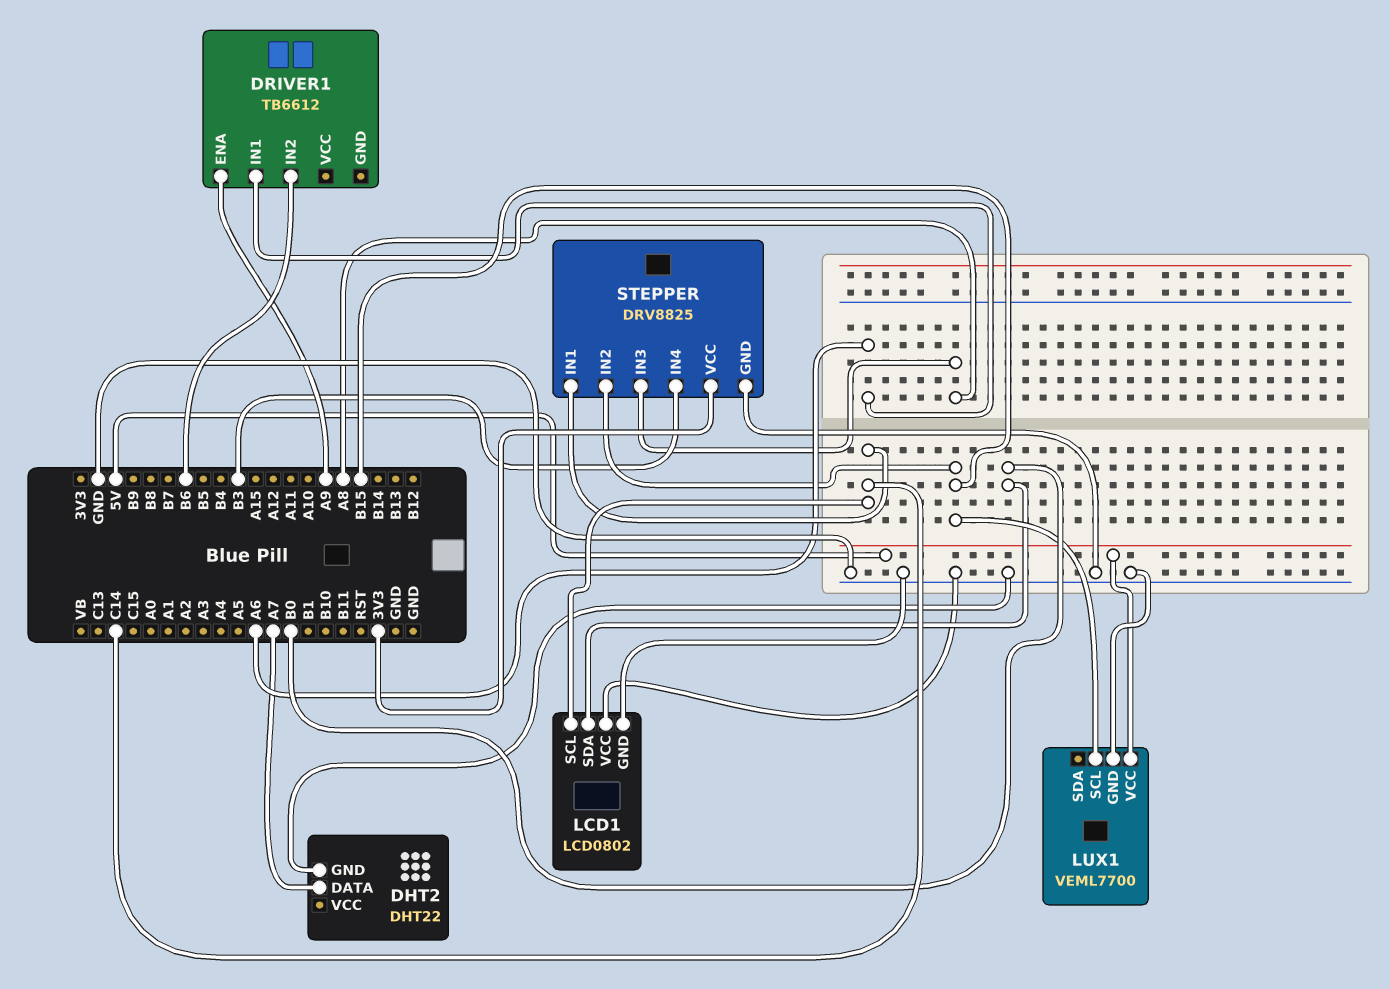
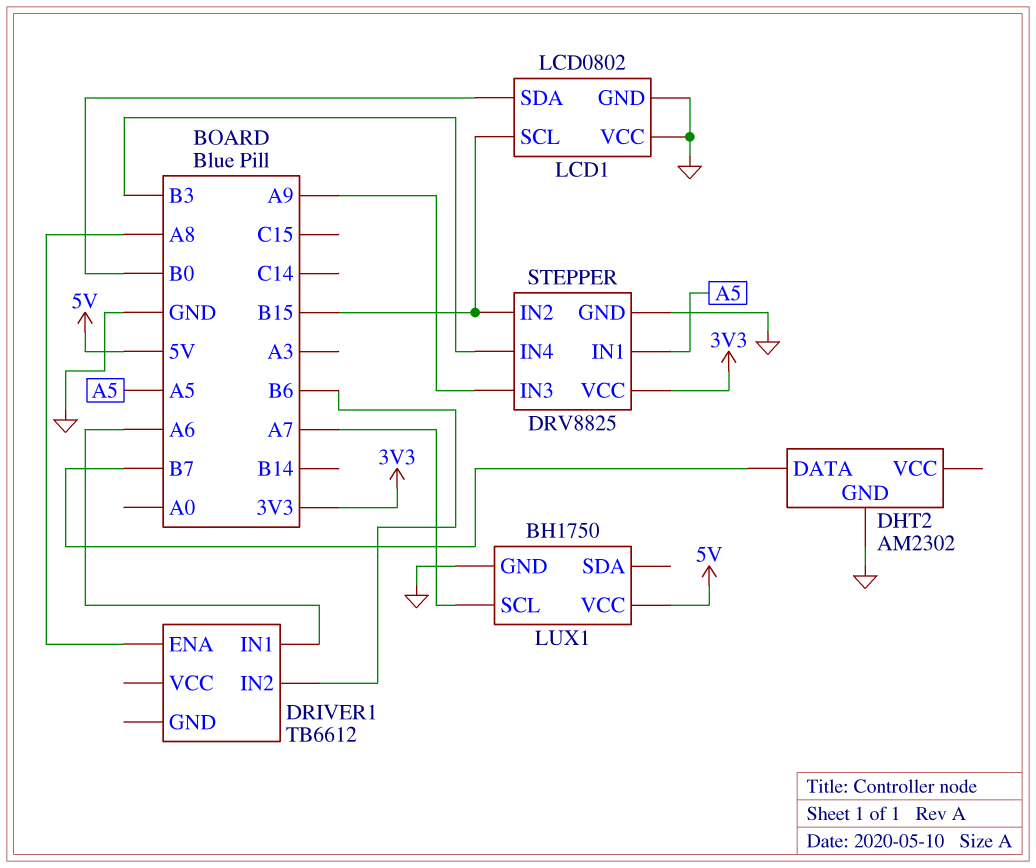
DHT2: DHT22 -> AM2302
DHT2 pin DATA: A7 -> B7
DRIVER1 pin ENA: A9 -> A8
LCD1 pin SCL: C14 -> B15
LUX1: VEML7700 -> BH1750
LUX1 pin SCL: B15 -> A7
STEPPER pin IN1: C14 -> A5
STEPPER pin IN3: A8 -> A9

